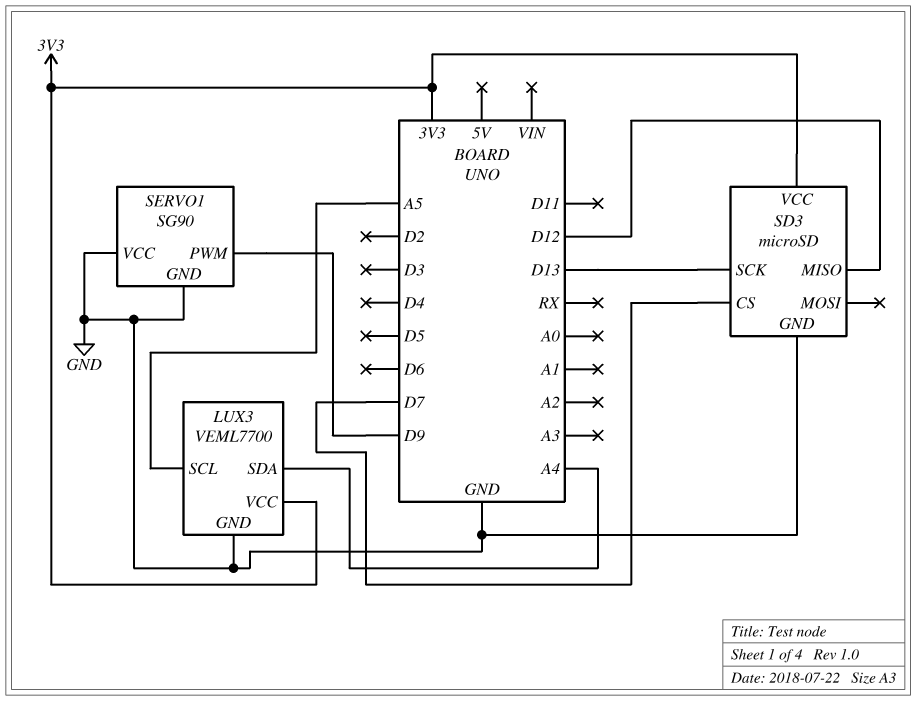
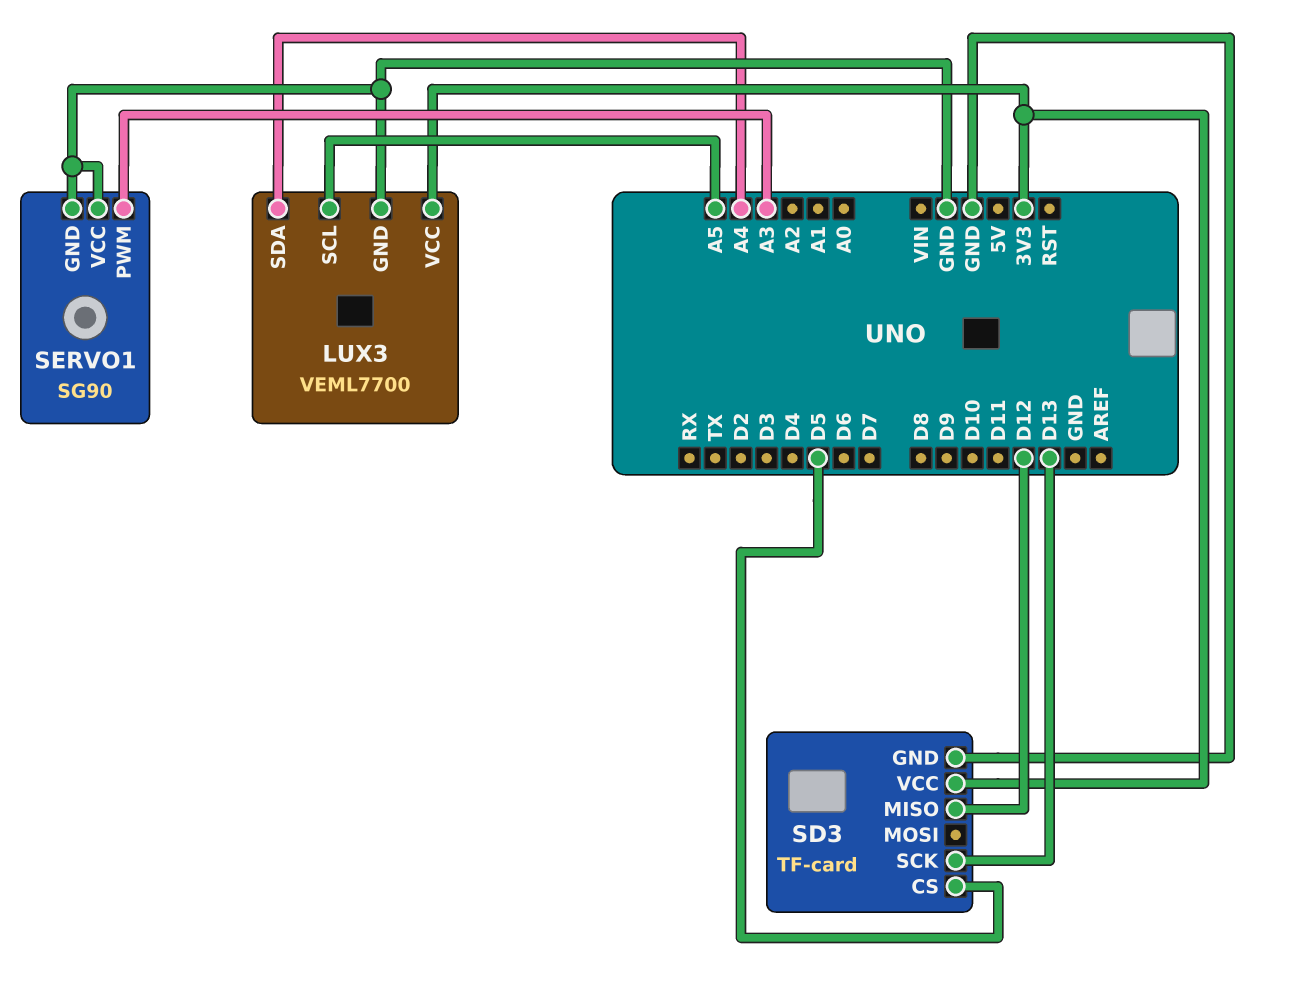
SD3: microSD -> TF-card
SD3 pin CS: D7 -> D5
SERVO1 pin PWM: D9 -> A3

